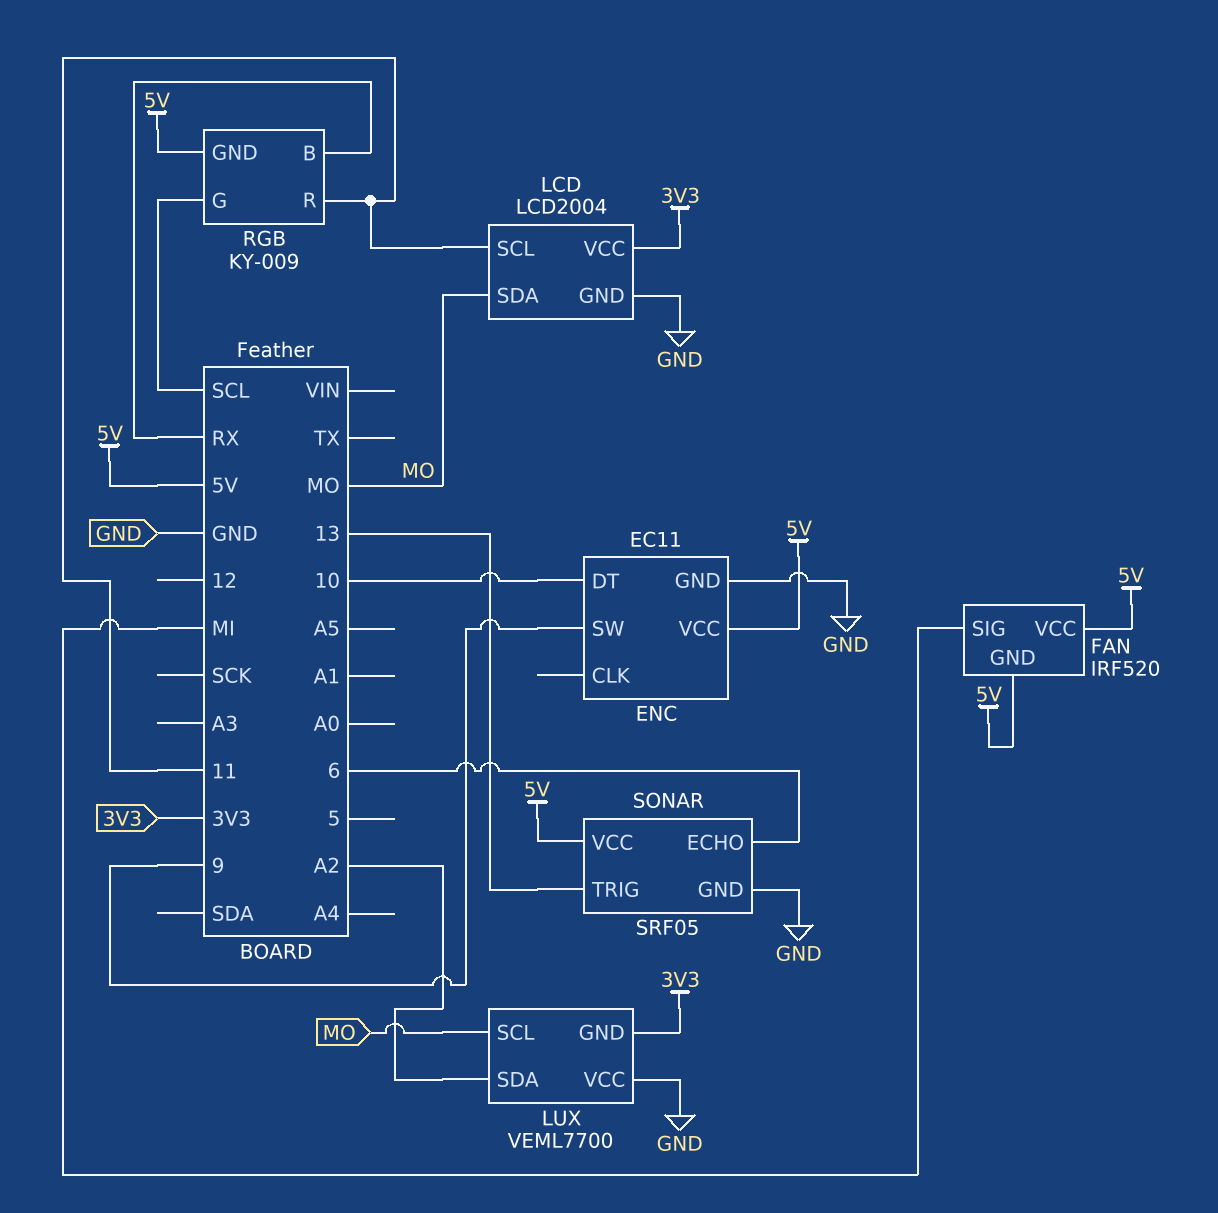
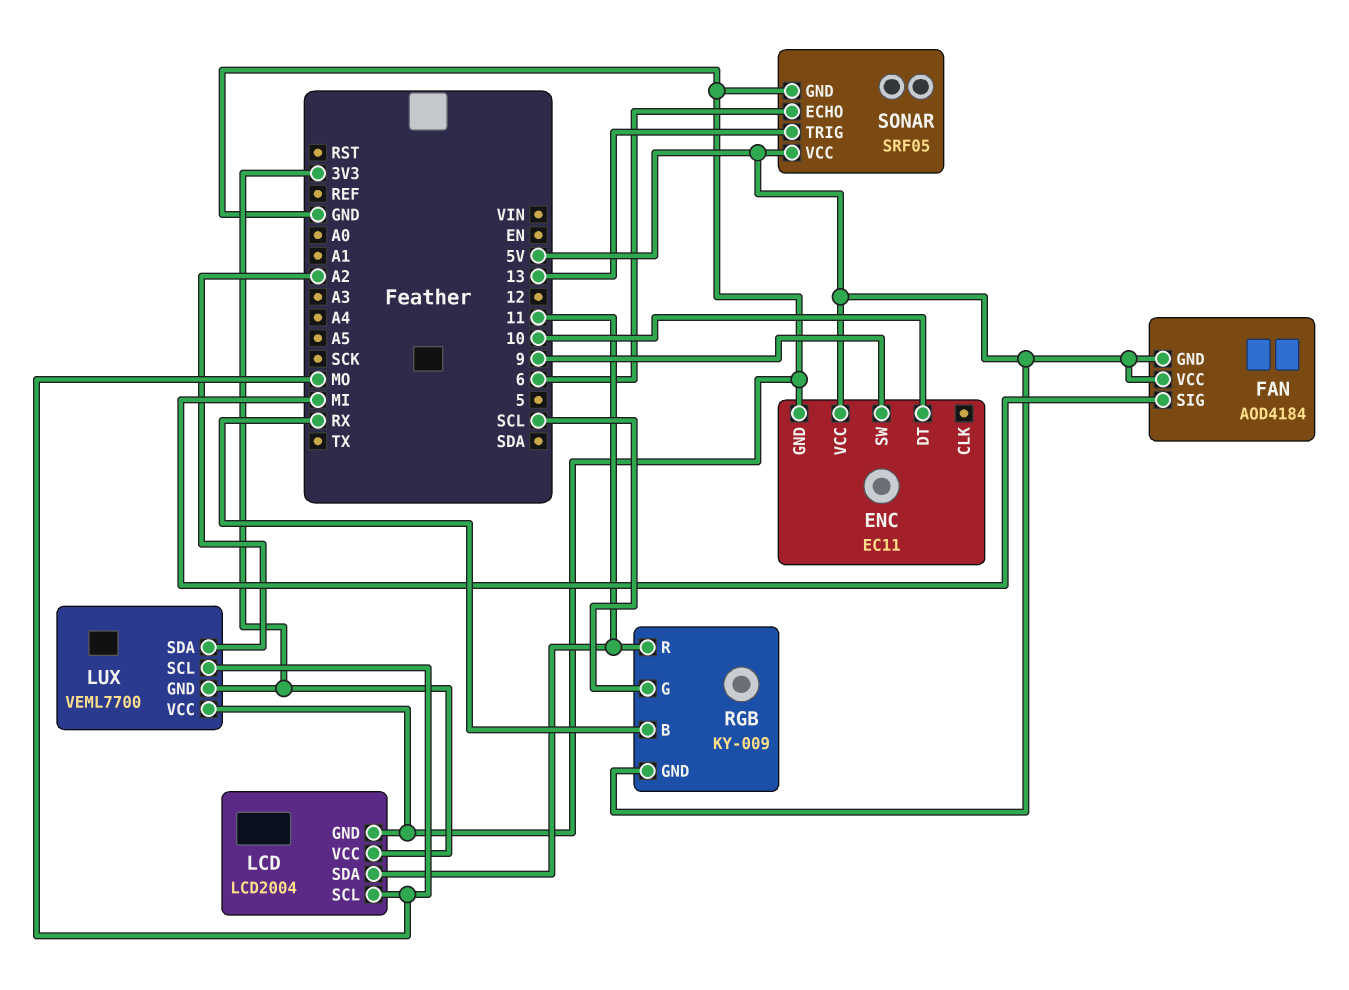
FAN: IRF520 -> AOD4184
LCD pin SCL: 11 -> MO
LCD pin SDA: MO -> 11

